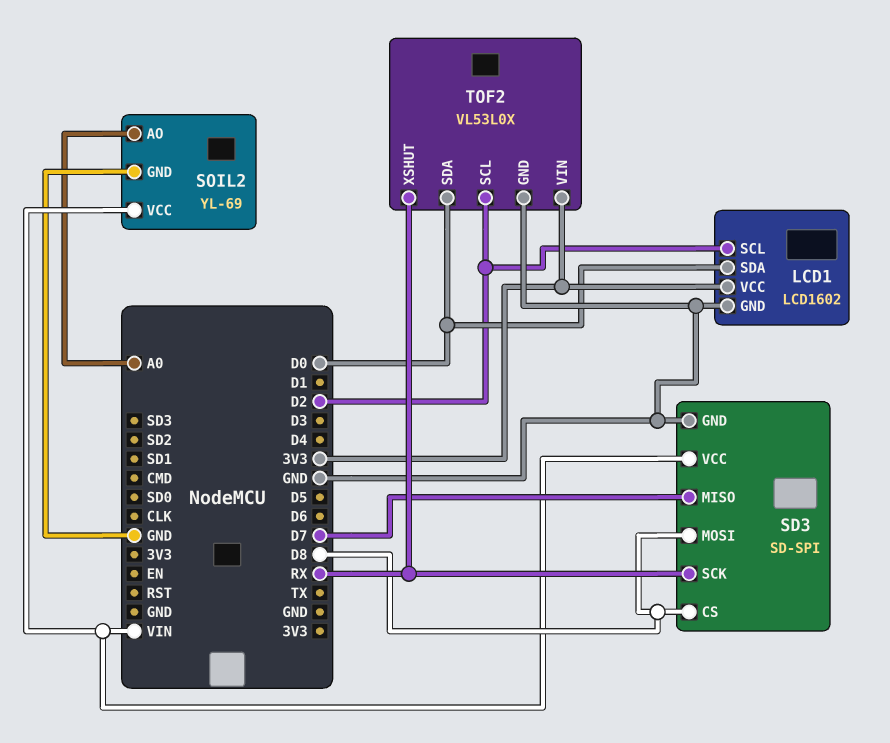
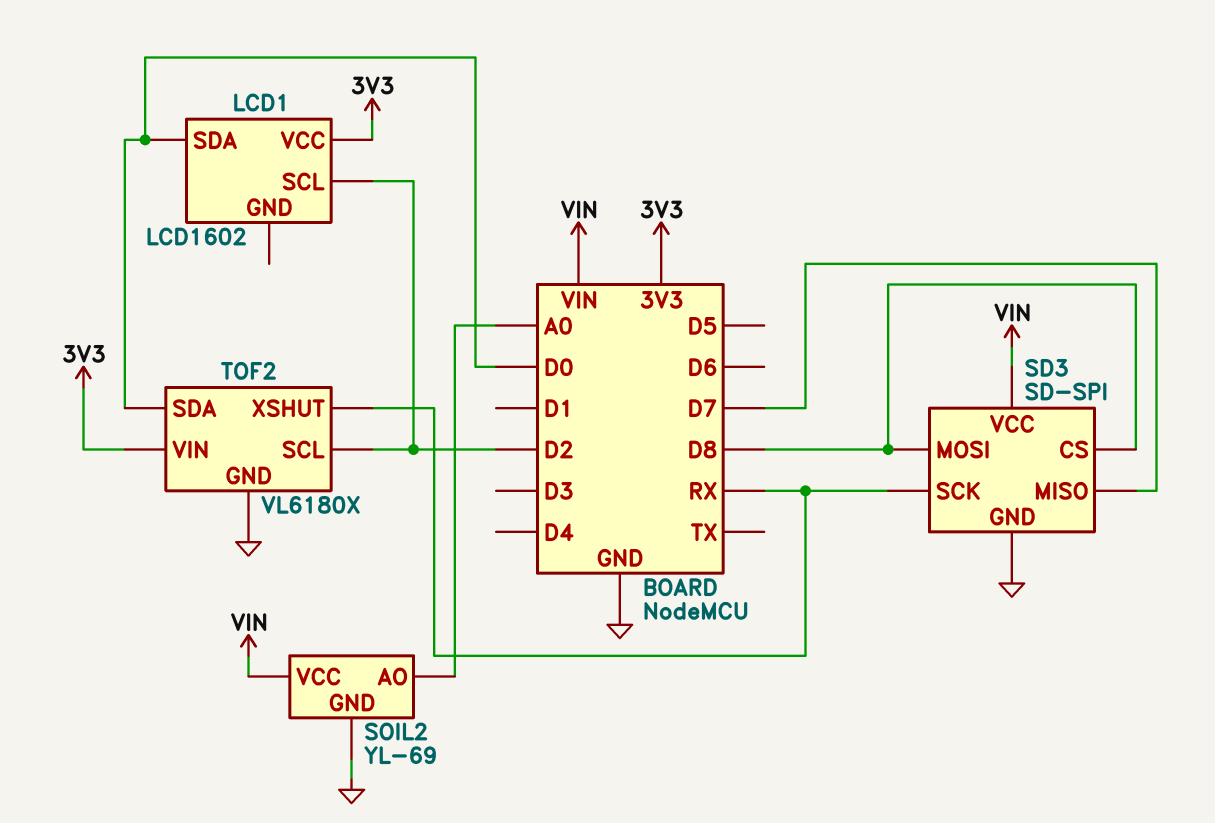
LCD1 pin GND: GND -> none
TOF2: VL53L0X -> VL6180X

